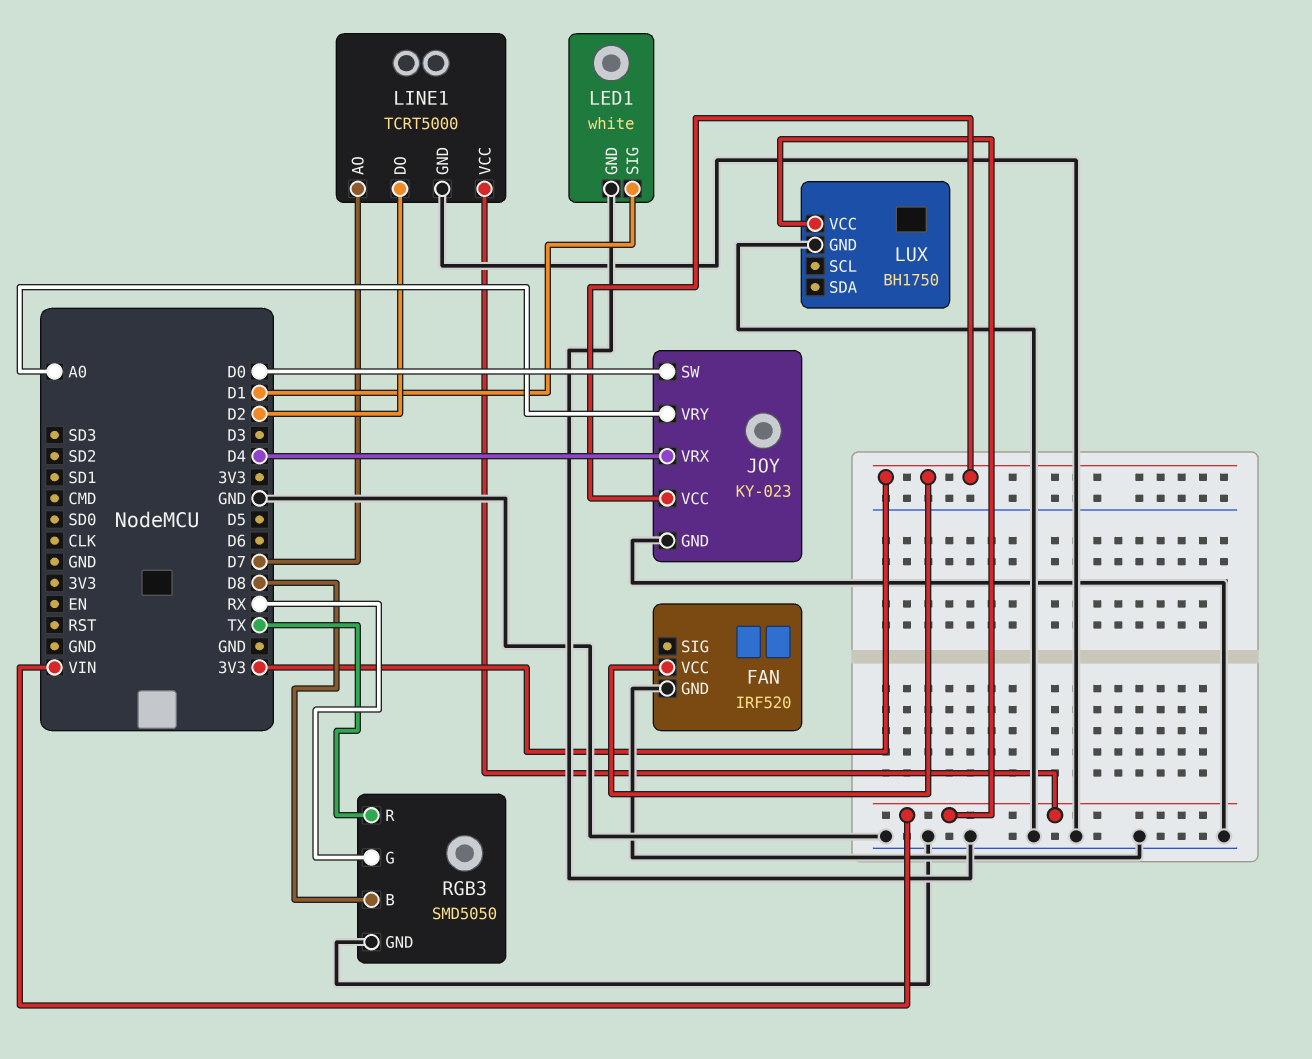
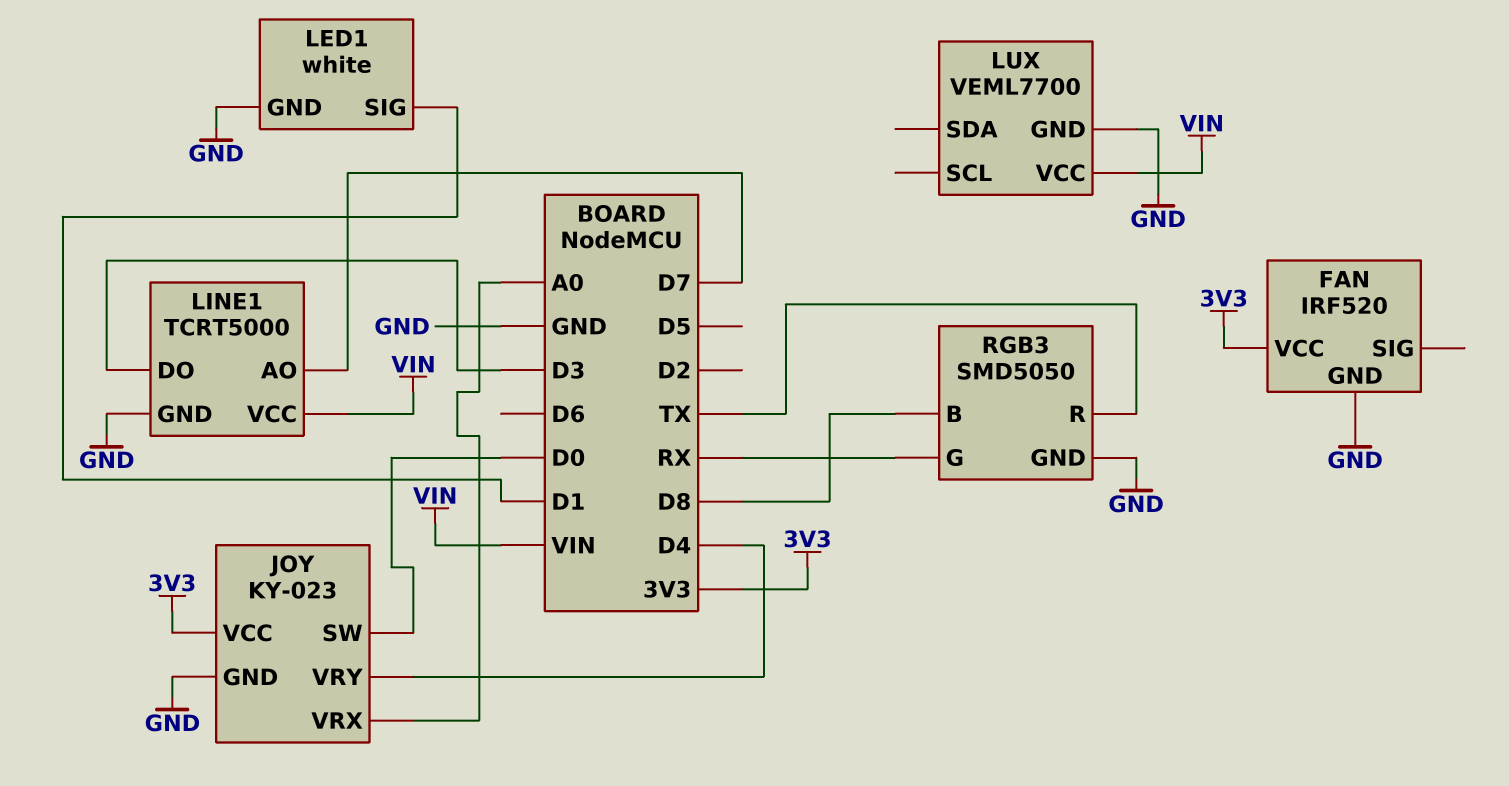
JOY pin VRX: D4 -> A0
JOY pin VRY: A0 -> D4
LINE1 pin DO: D2 -> D3
LUX: BH1750 -> VEML7700

